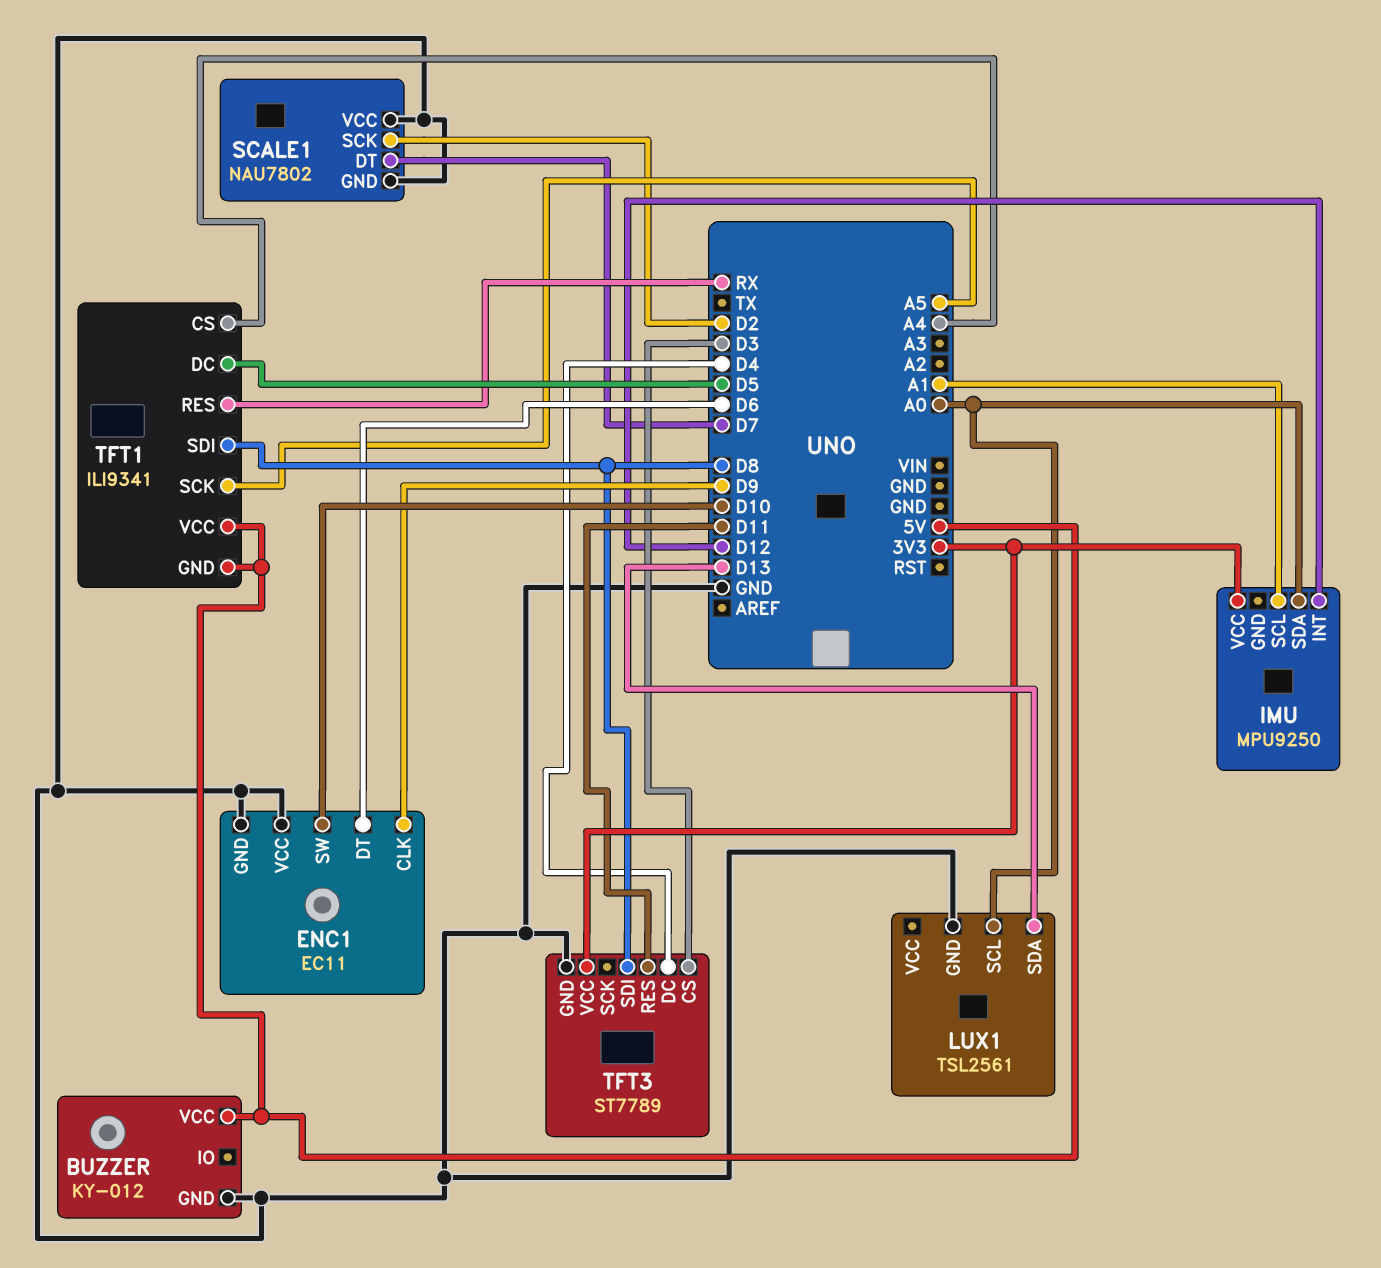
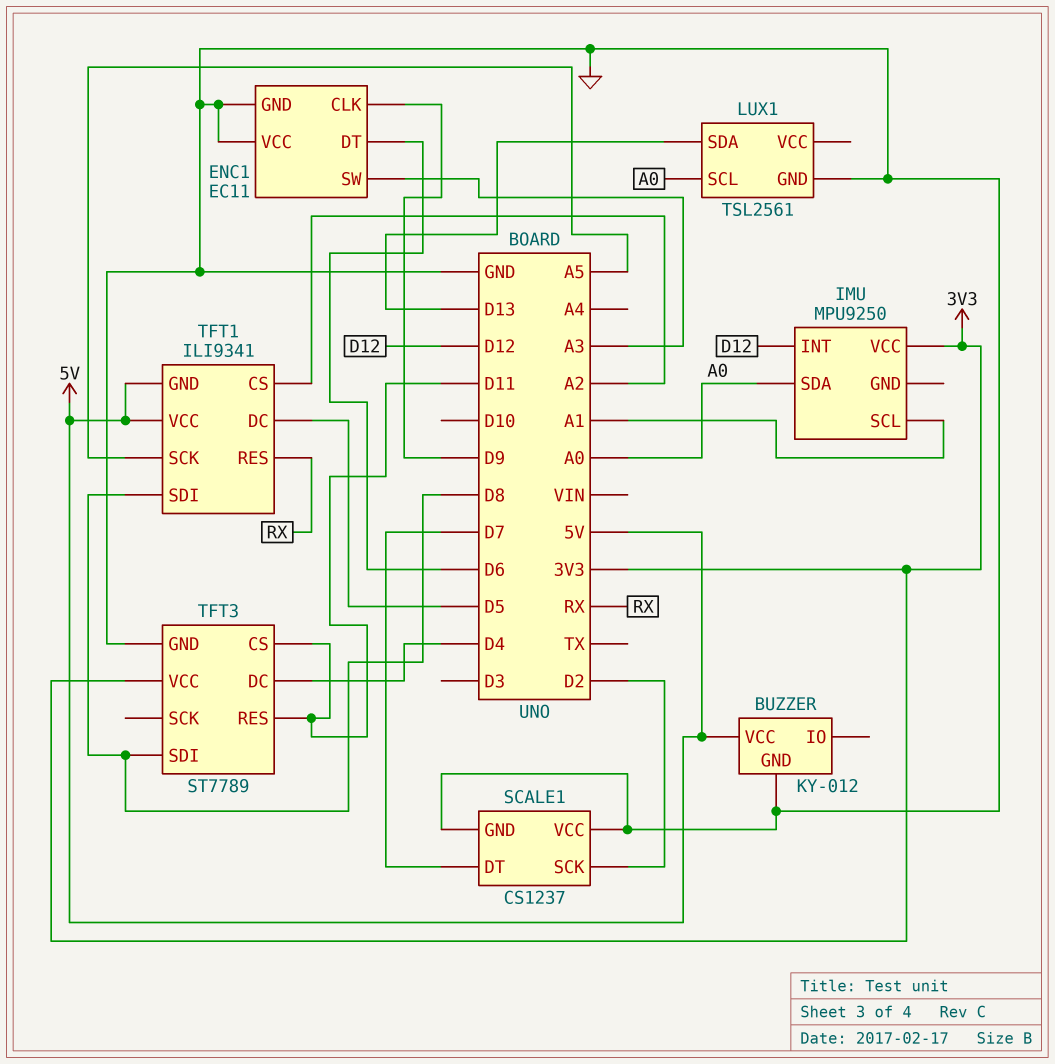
ENC1 pin SW: D10 -> A3
SCALE1: NAU7802 -> CS1237
TFT1 pin CS: A4 -> A2
TFT3 pin CS: D3 -> D11

